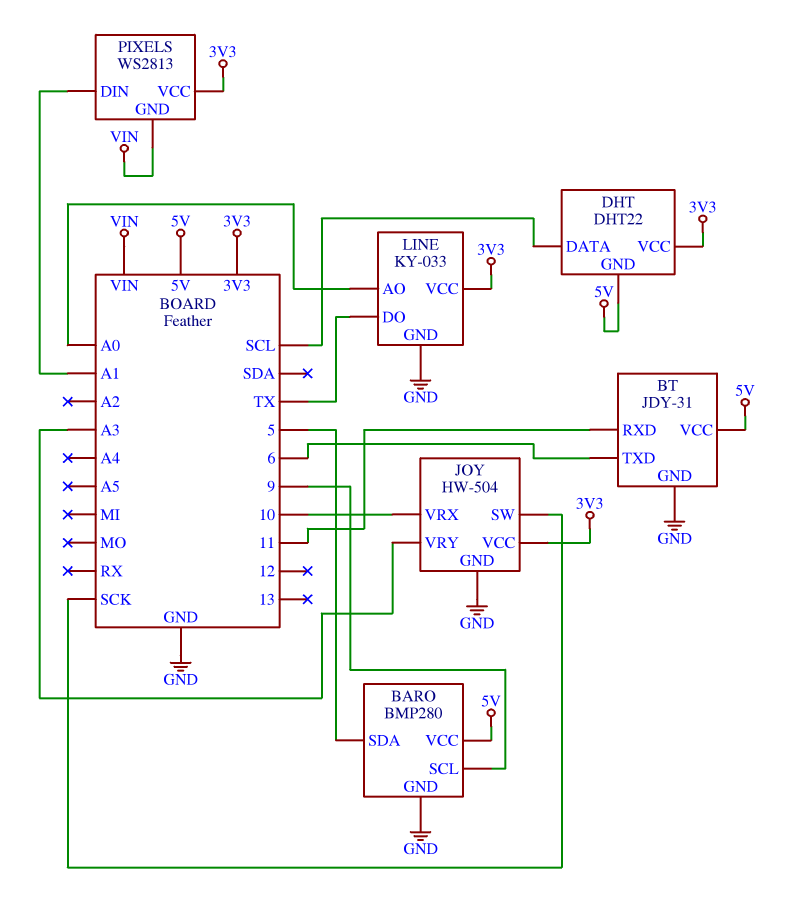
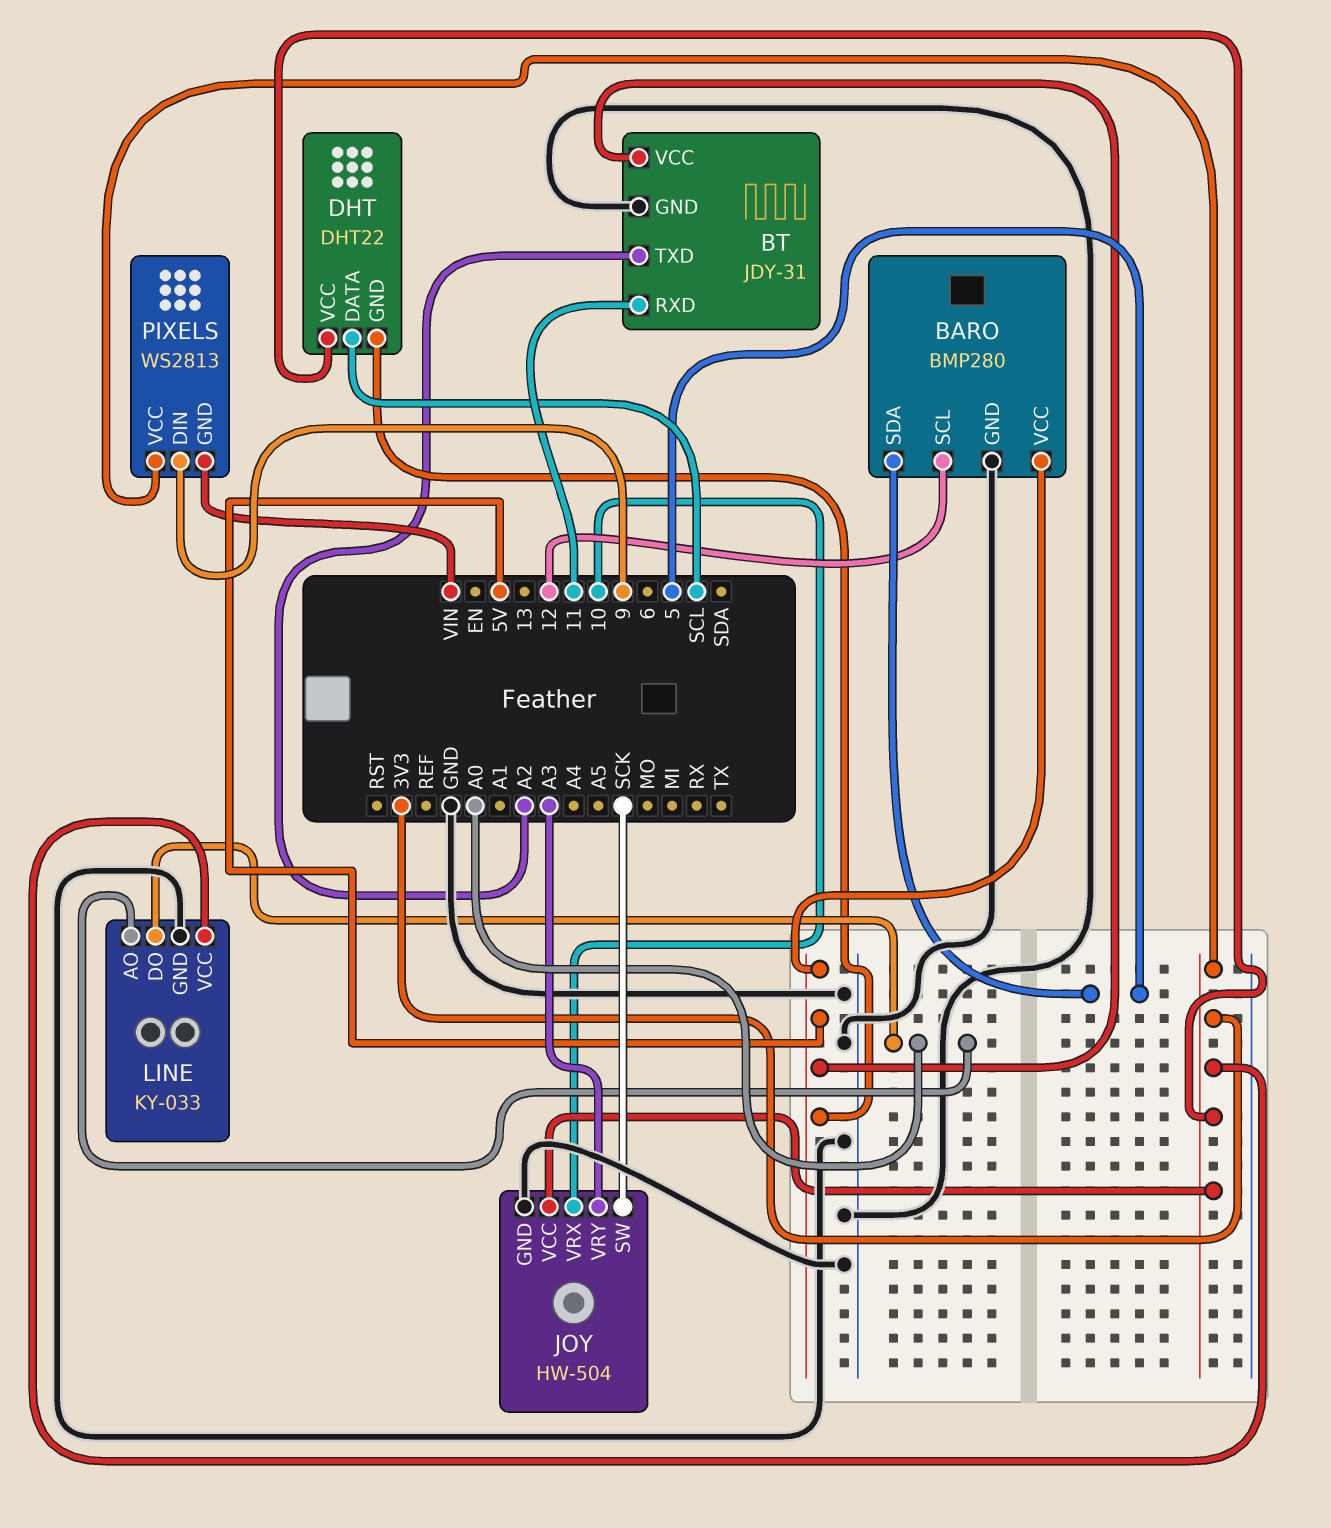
BARO pin SCL: 9 -> 12
BT pin TXD: 6 -> A2
LINE pin DO: TX -> A0
PIXELS pin DIN: A1 -> 9

